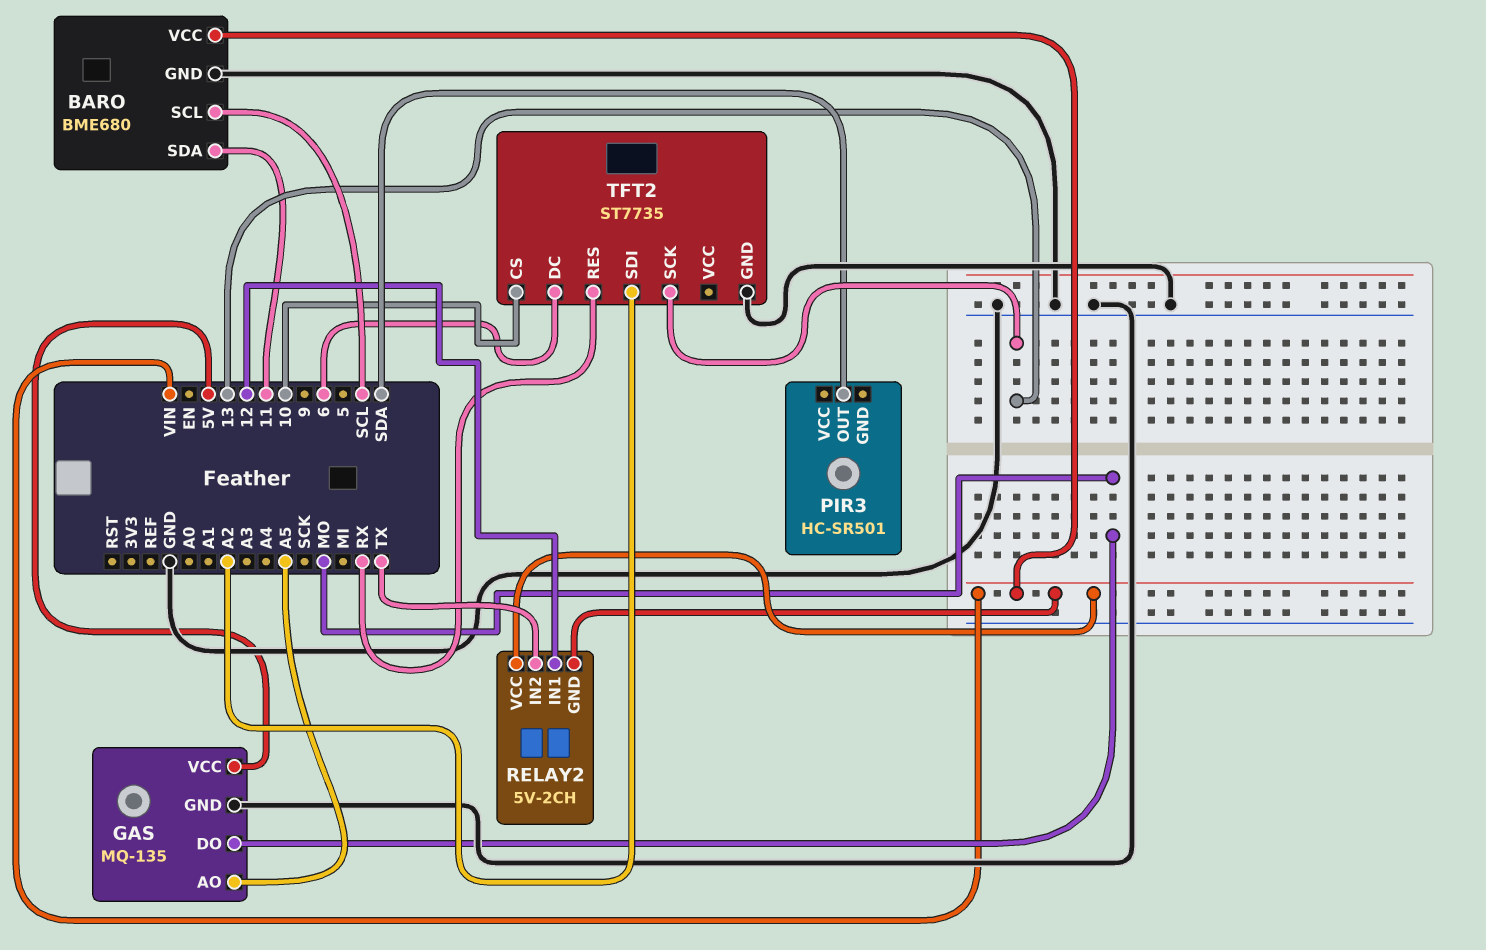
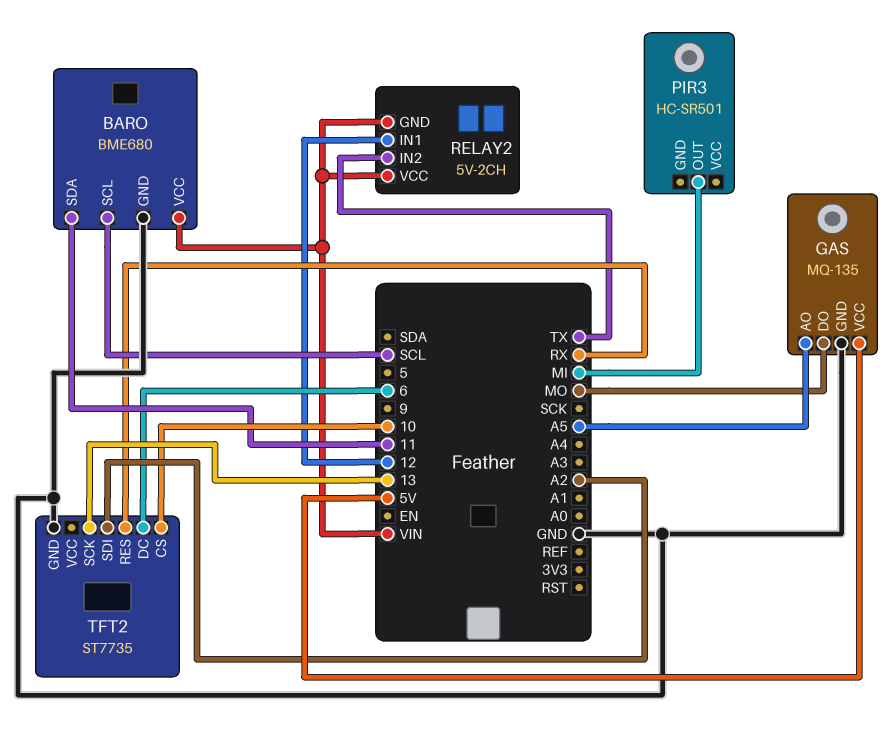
PIR3 pin OUT: SDA -> MI

